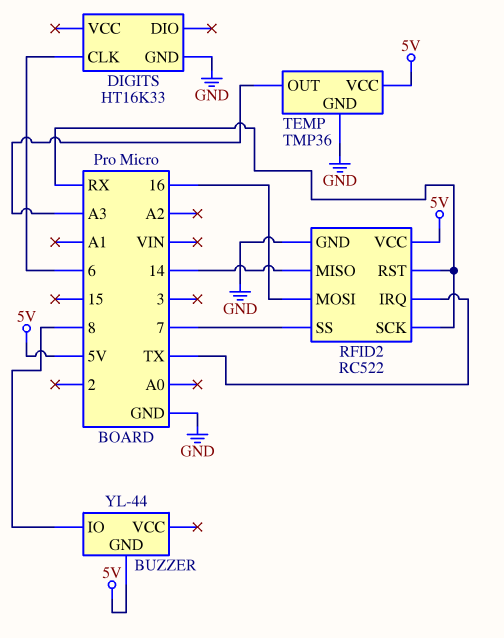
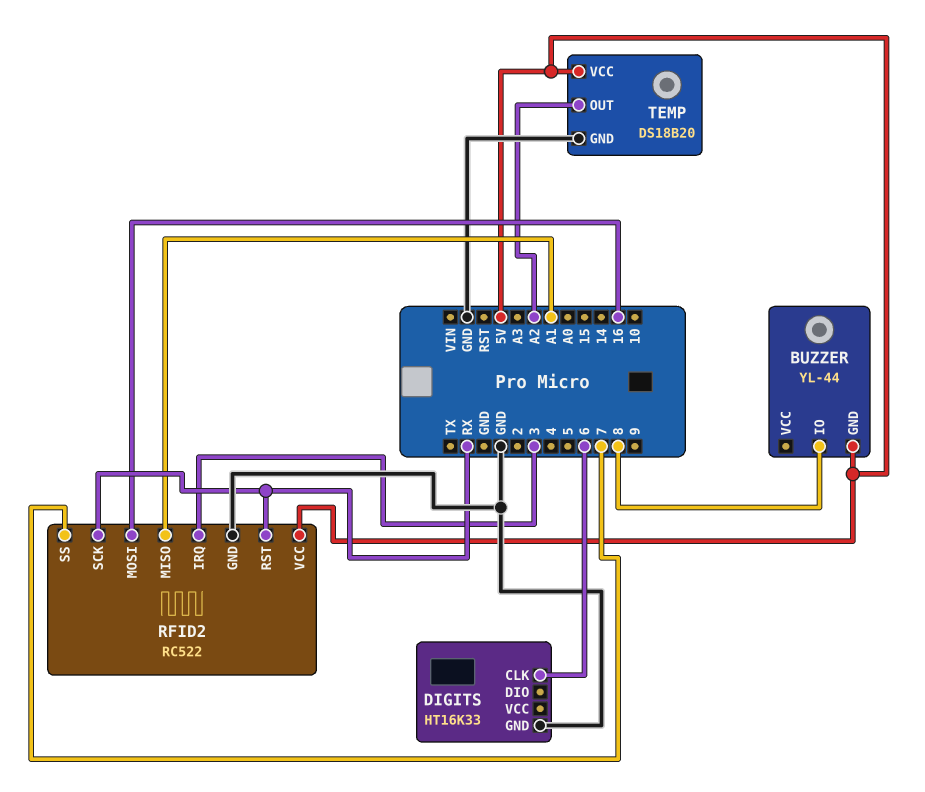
RFID2 pin IRQ: TX -> 3
RFID2 pin MISO: 14 -> A1
TEMP: TMP36 -> DS18B20
TEMP pin OUT: A3 -> A2

